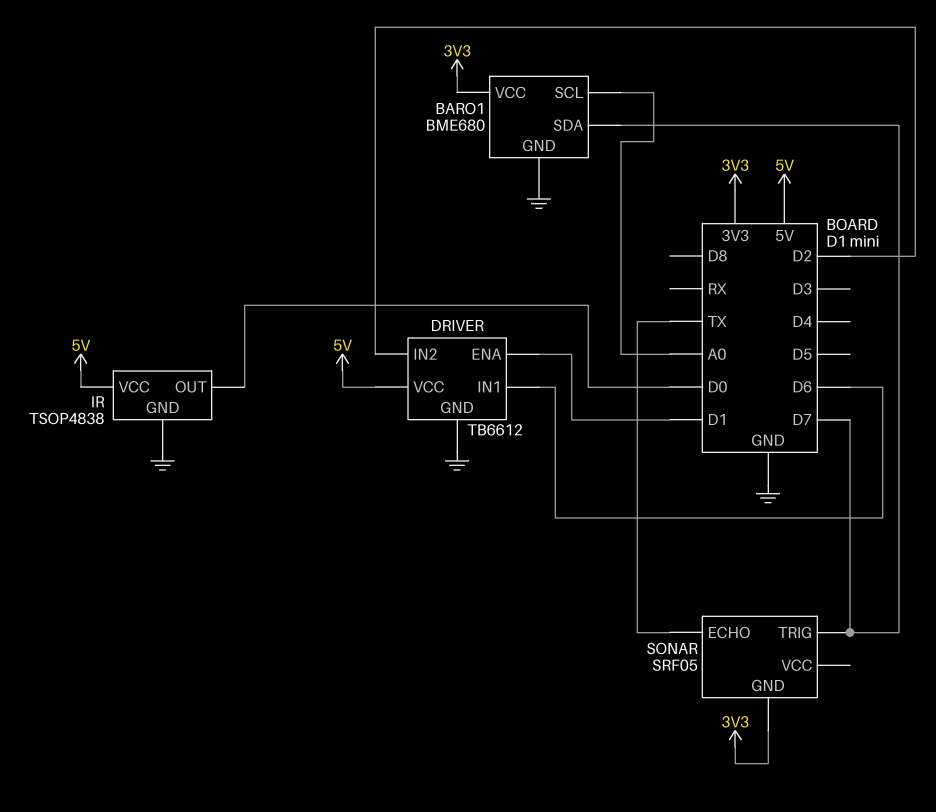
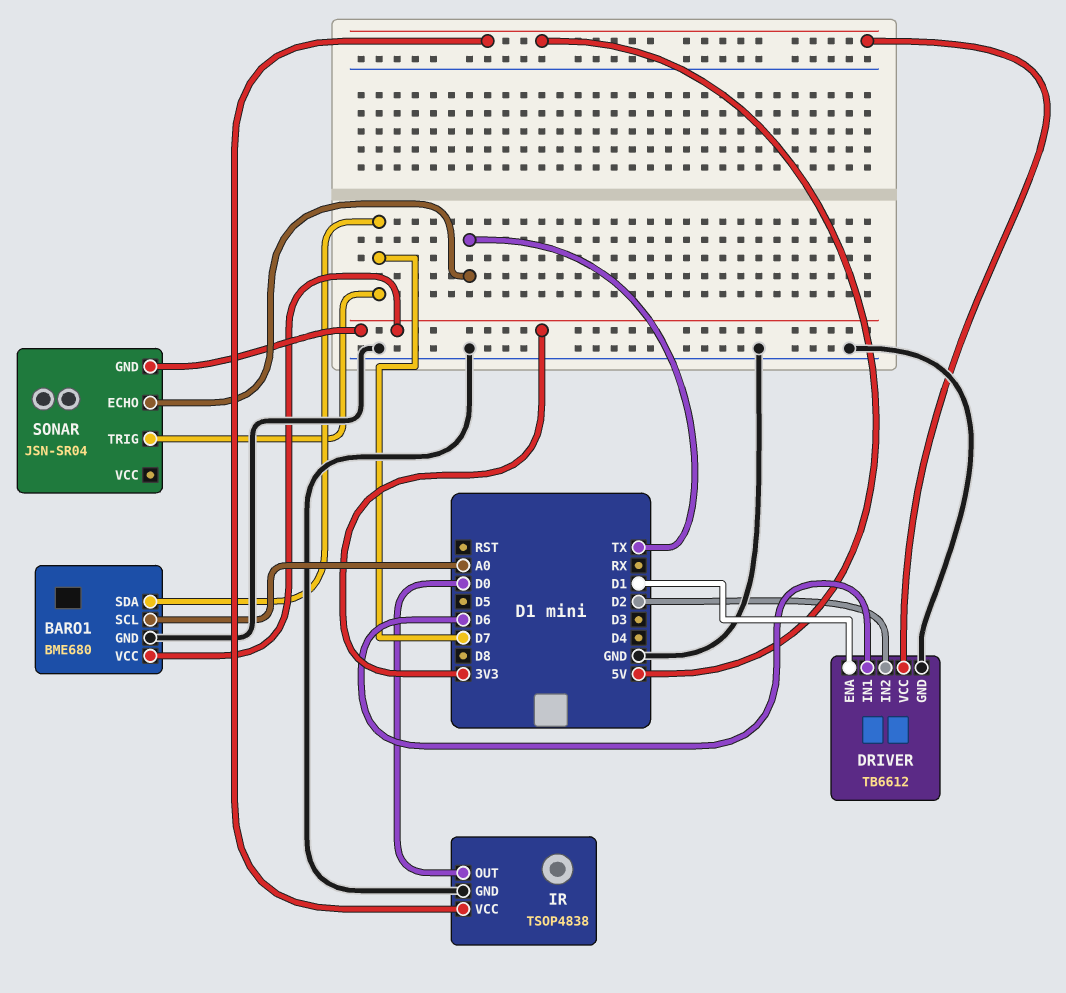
SONAR: SRF05 -> JSN-SR04

